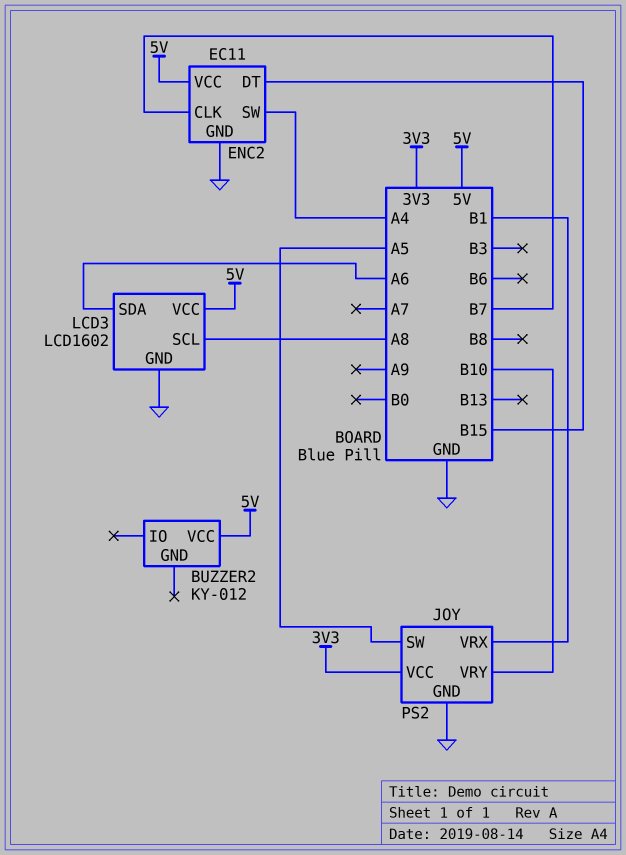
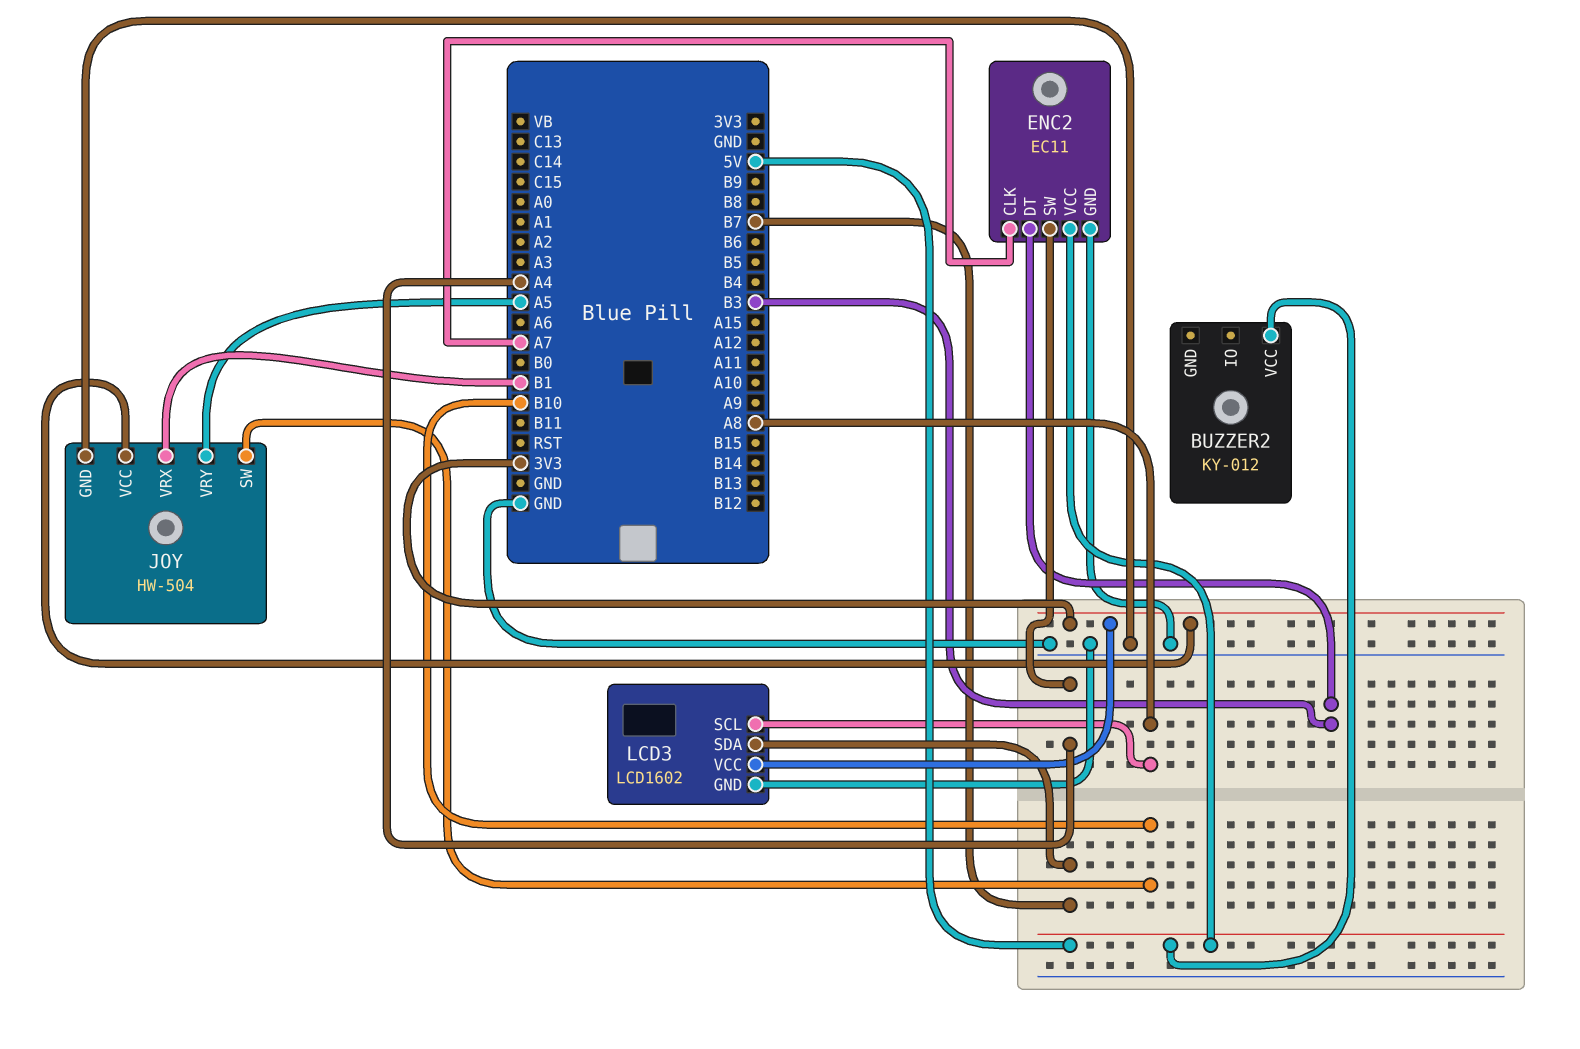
ENC2 pin CLK: B7 -> A7
ENC2 pin DT: B15 -> B3
JOY: PS2 -> HW-504
JOY pin SW: A5 -> B10
JOY pin VRY: B10 -> A5
LCD3 pin SDA: A6 -> B7
LCD3 pin VCC: 5V -> 3V3

